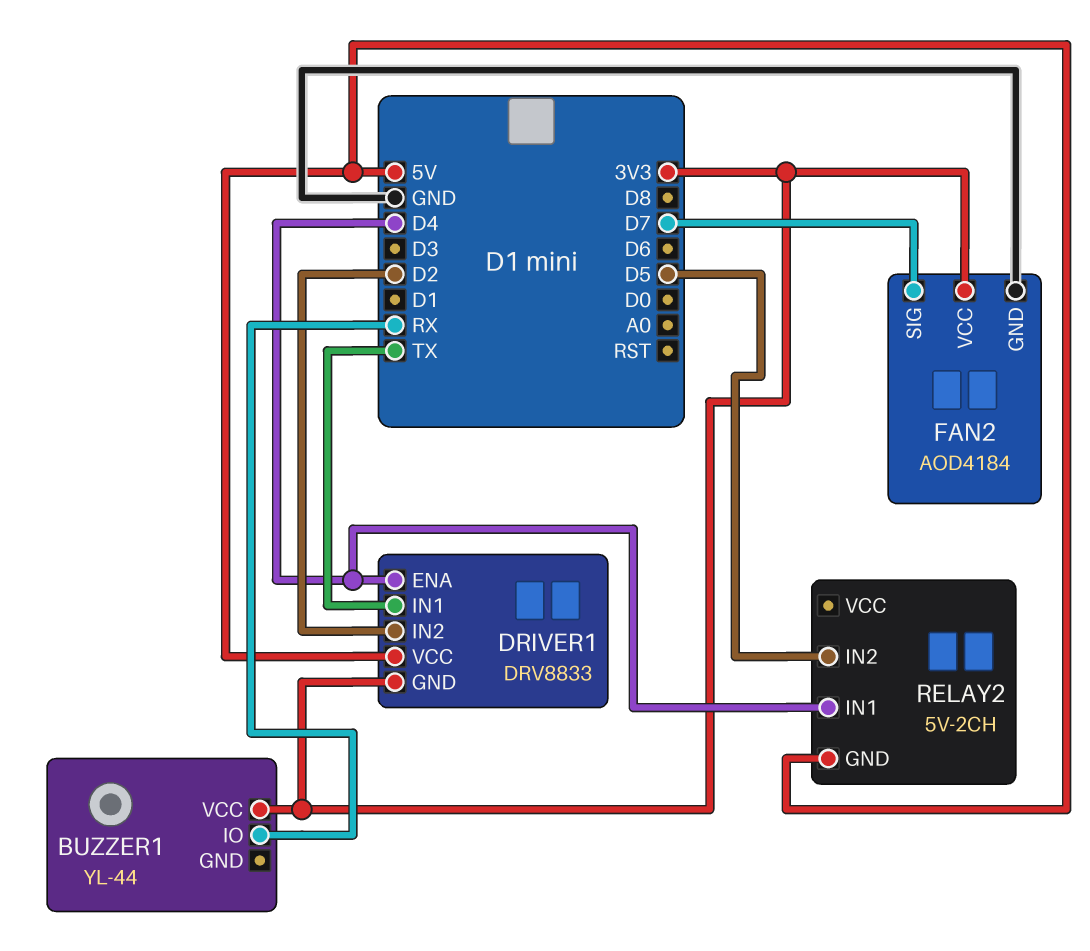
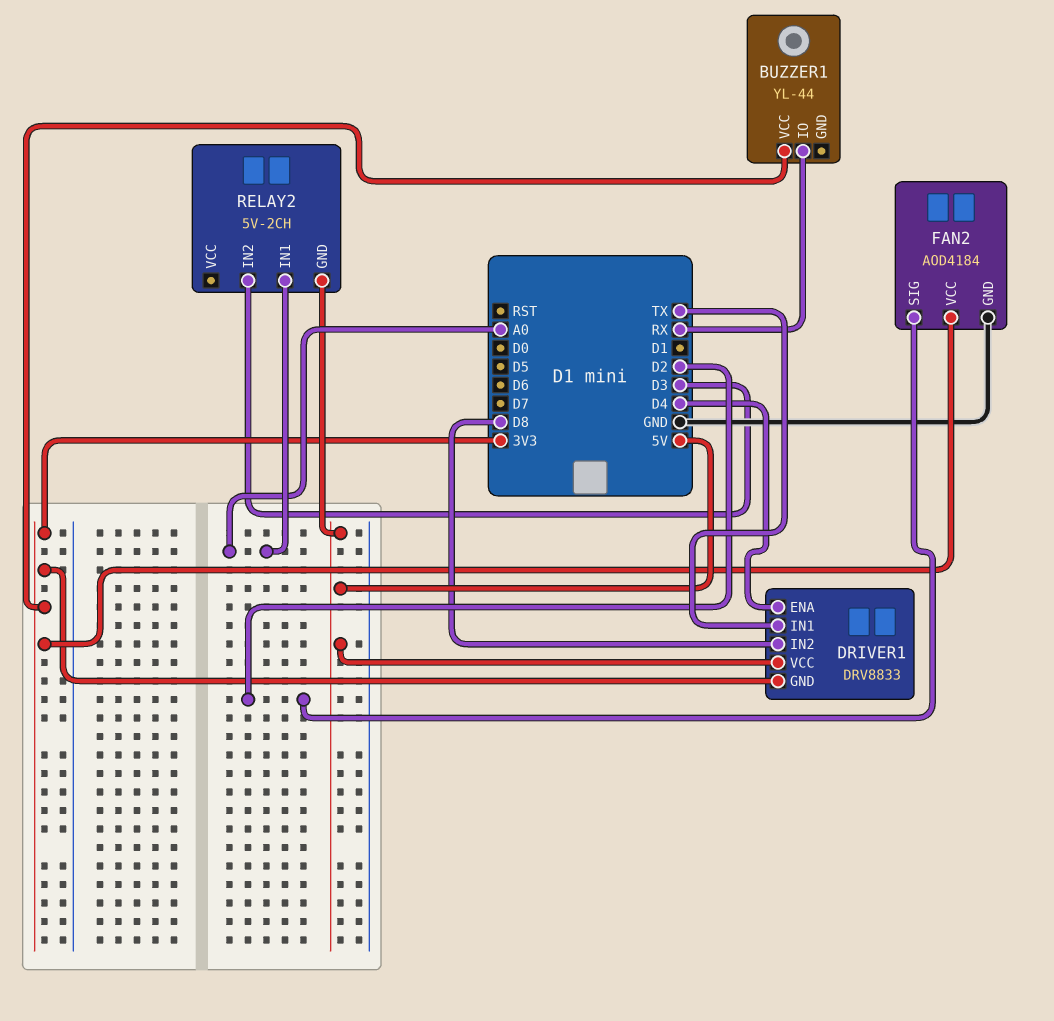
DRIVER1 pin IN2: D2 -> D8
FAN2 pin SIG: D7 -> D2
RELAY2 pin IN1: D4 -> A0
RELAY2 pin IN2: D5 -> D3

